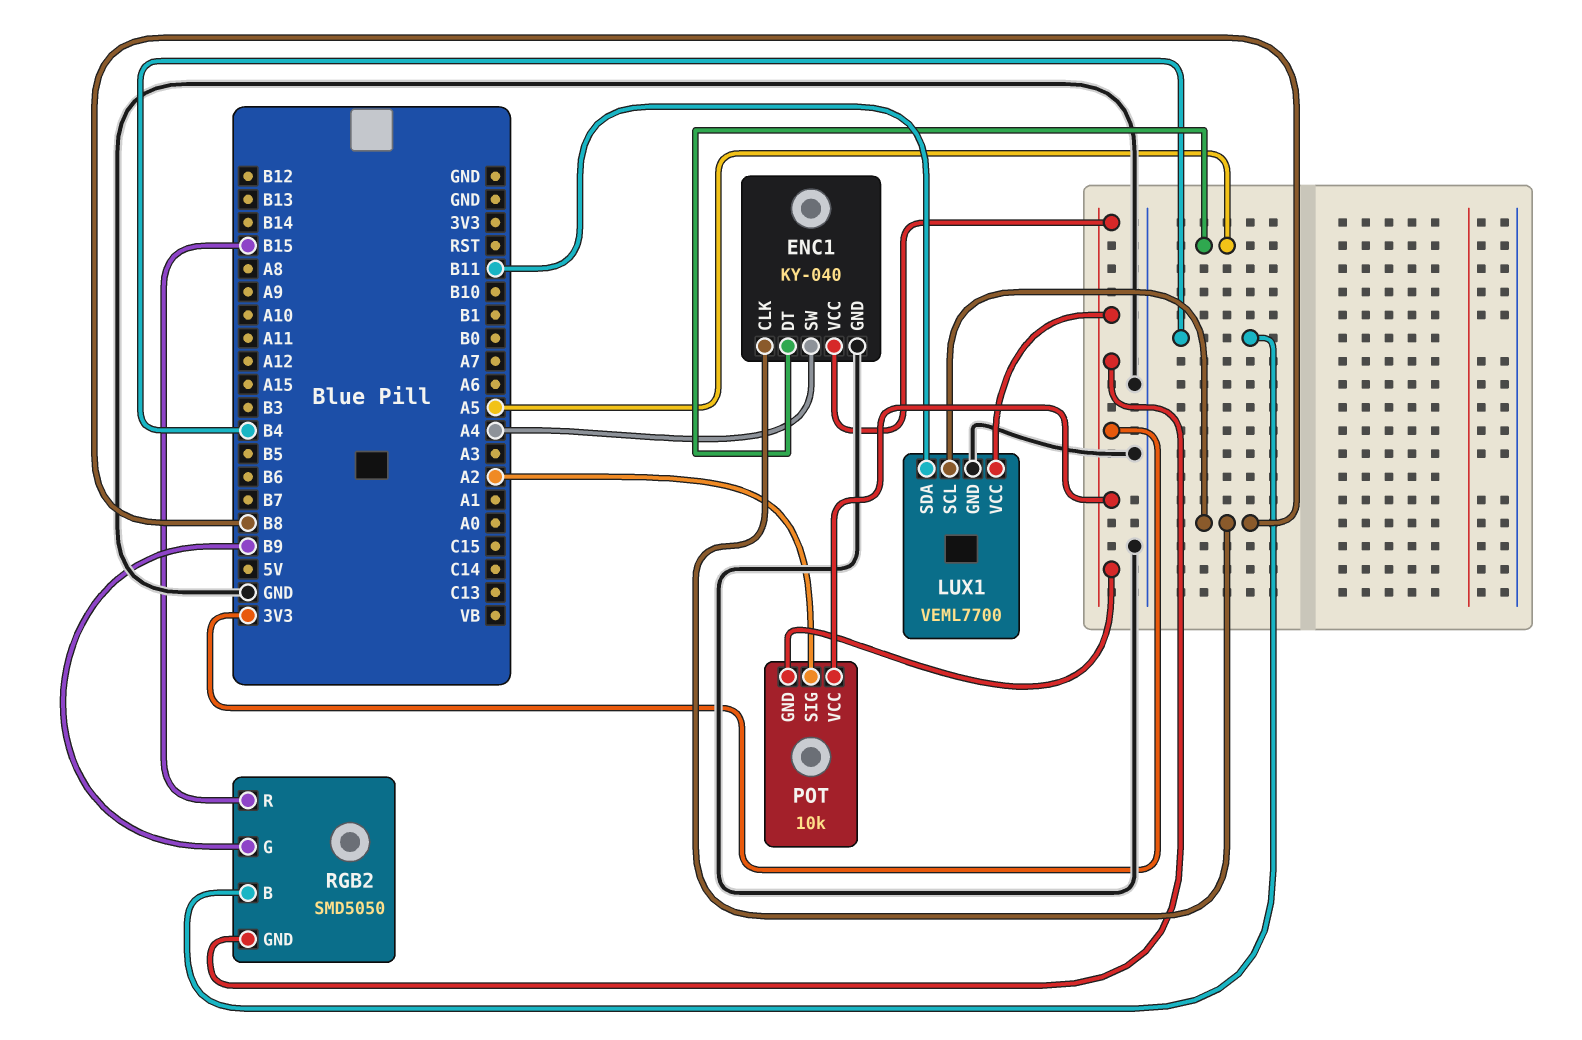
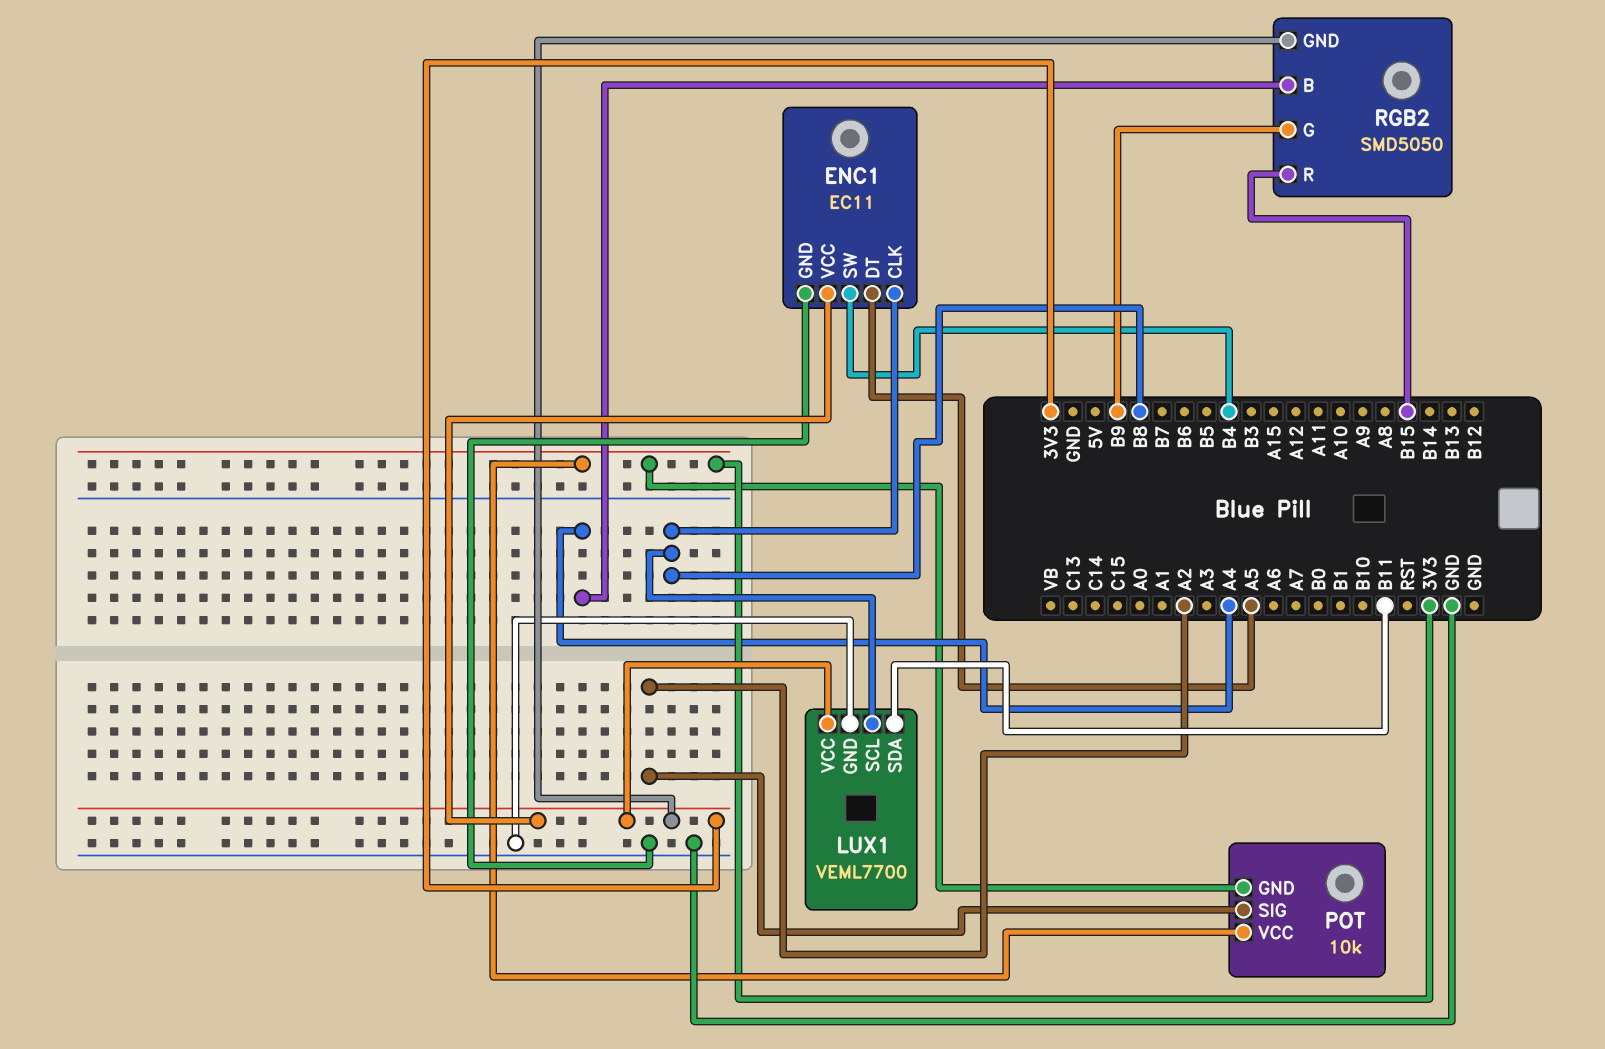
ENC1: KY-040 -> EC11
ENC1 pin SW: A4 -> B4
RGB2 pin B: B4 -> A4

